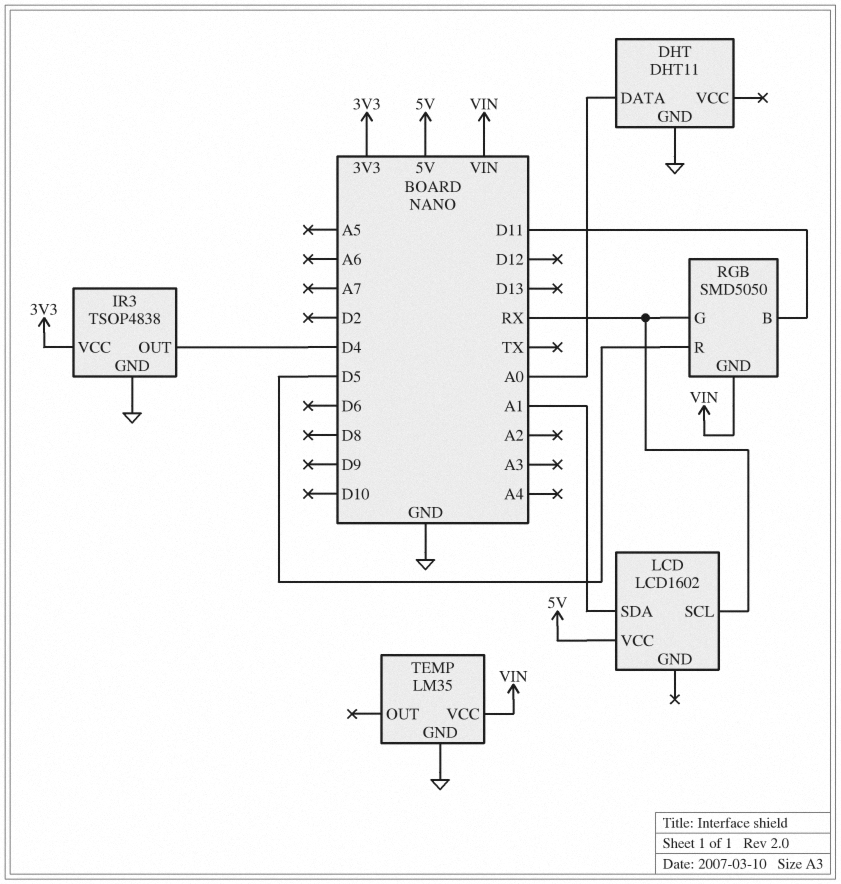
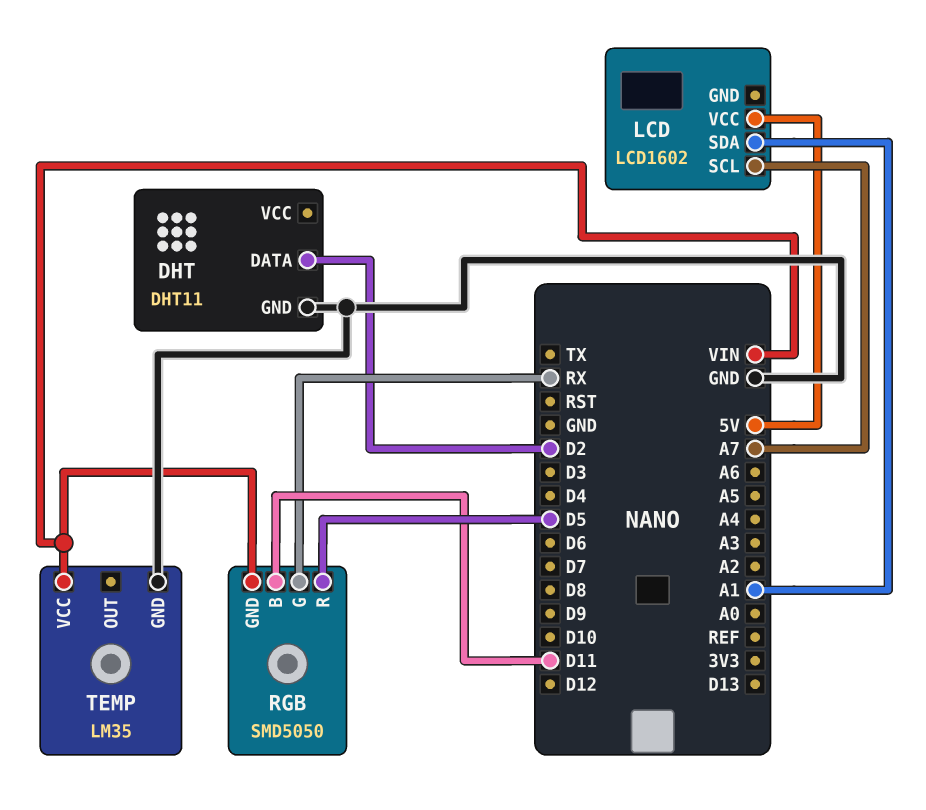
DHT pin DATA: A0 -> D2
IR3: TSOP4838 -> none
IR3 pin GND: GND -> none
IR3 pin OUT: D4 -> none
IR3 pin VCC: 3V3 -> none
LCD pin SCL: RX -> A7

